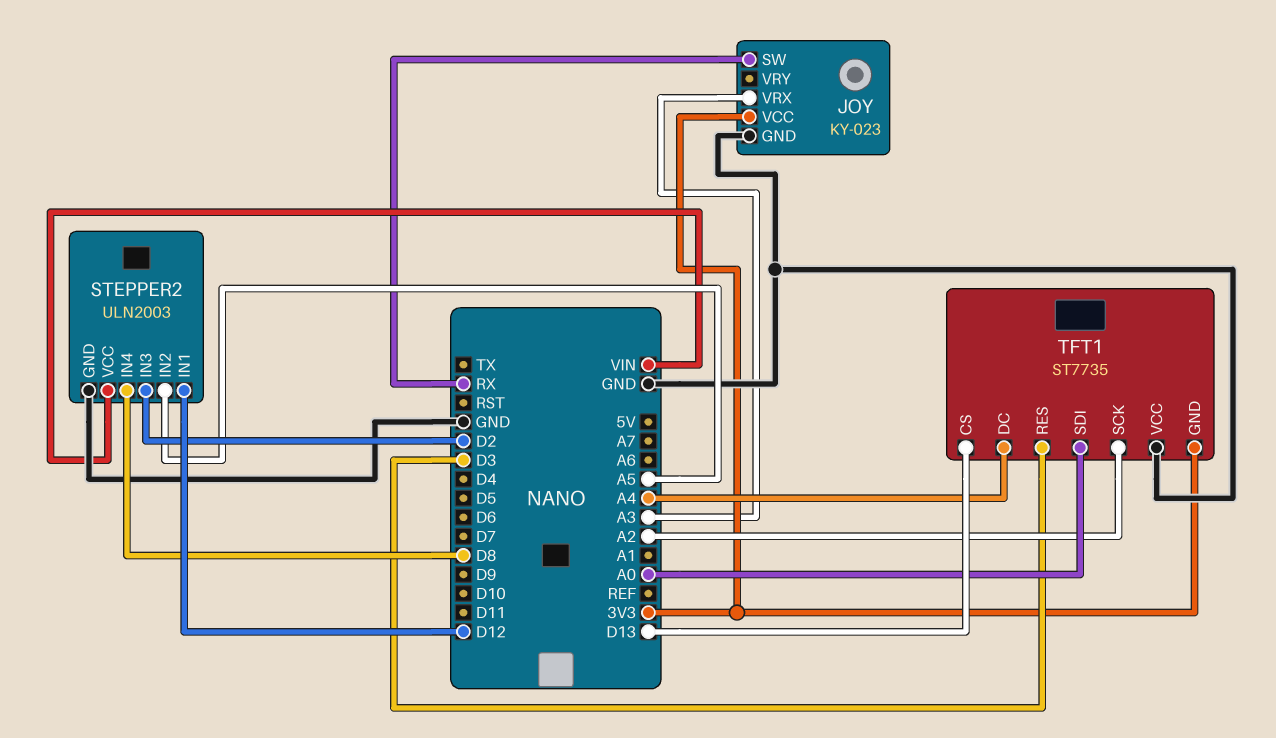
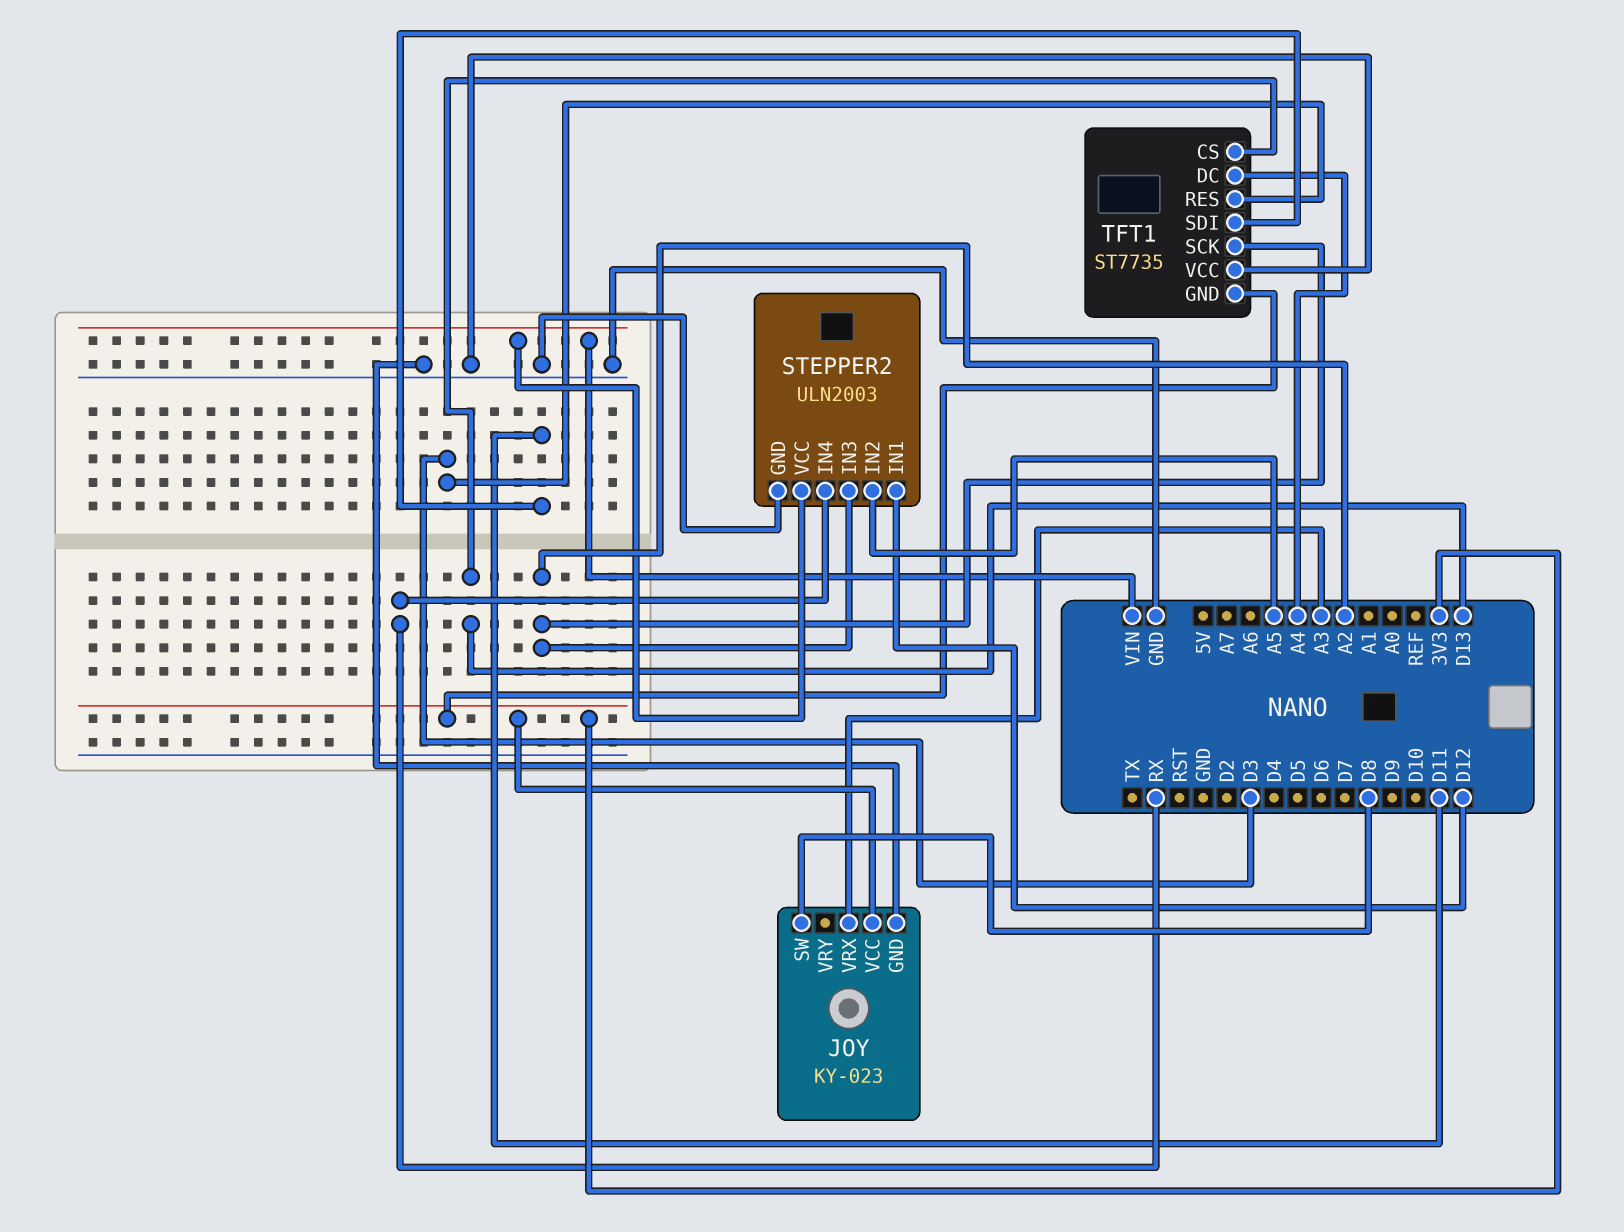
JOY pin SW: RX -> D8
STEPPER2 pin IN3: D2 -> A2
STEPPER2 pin IN4: D8 -> RX
TFT1 pin SDI: A0 -> D11

